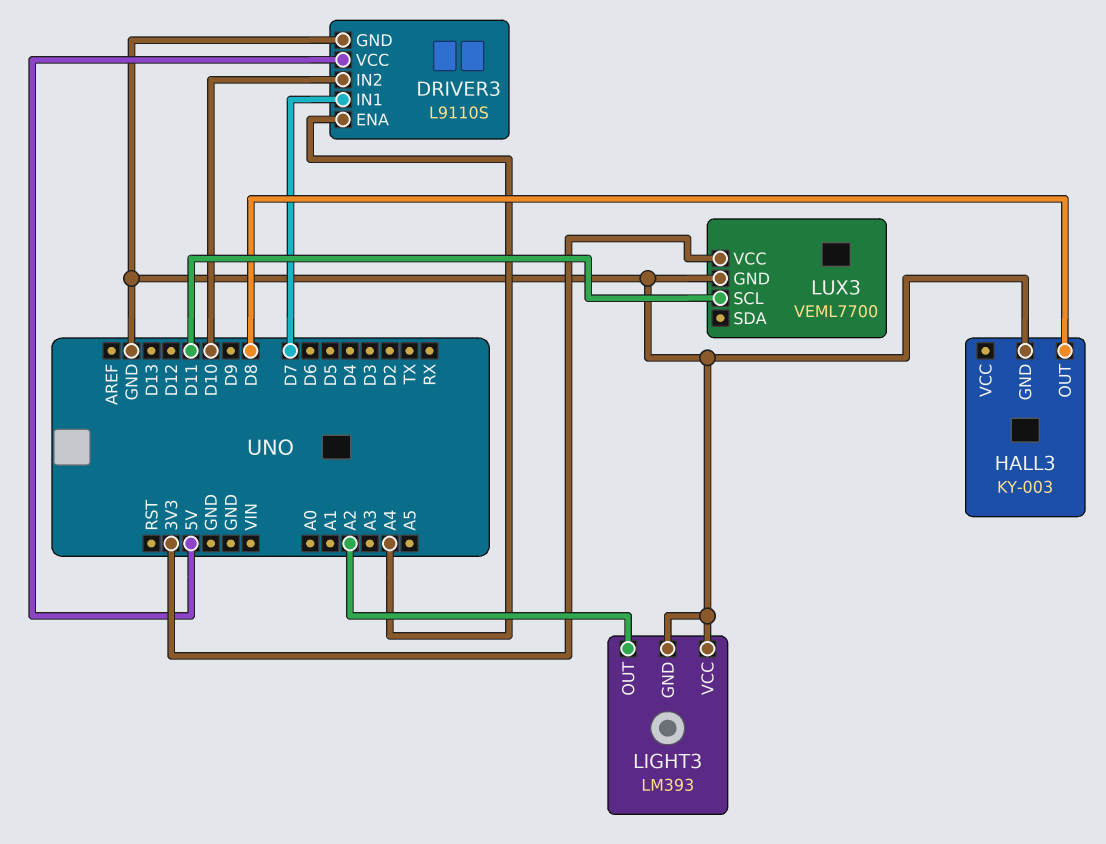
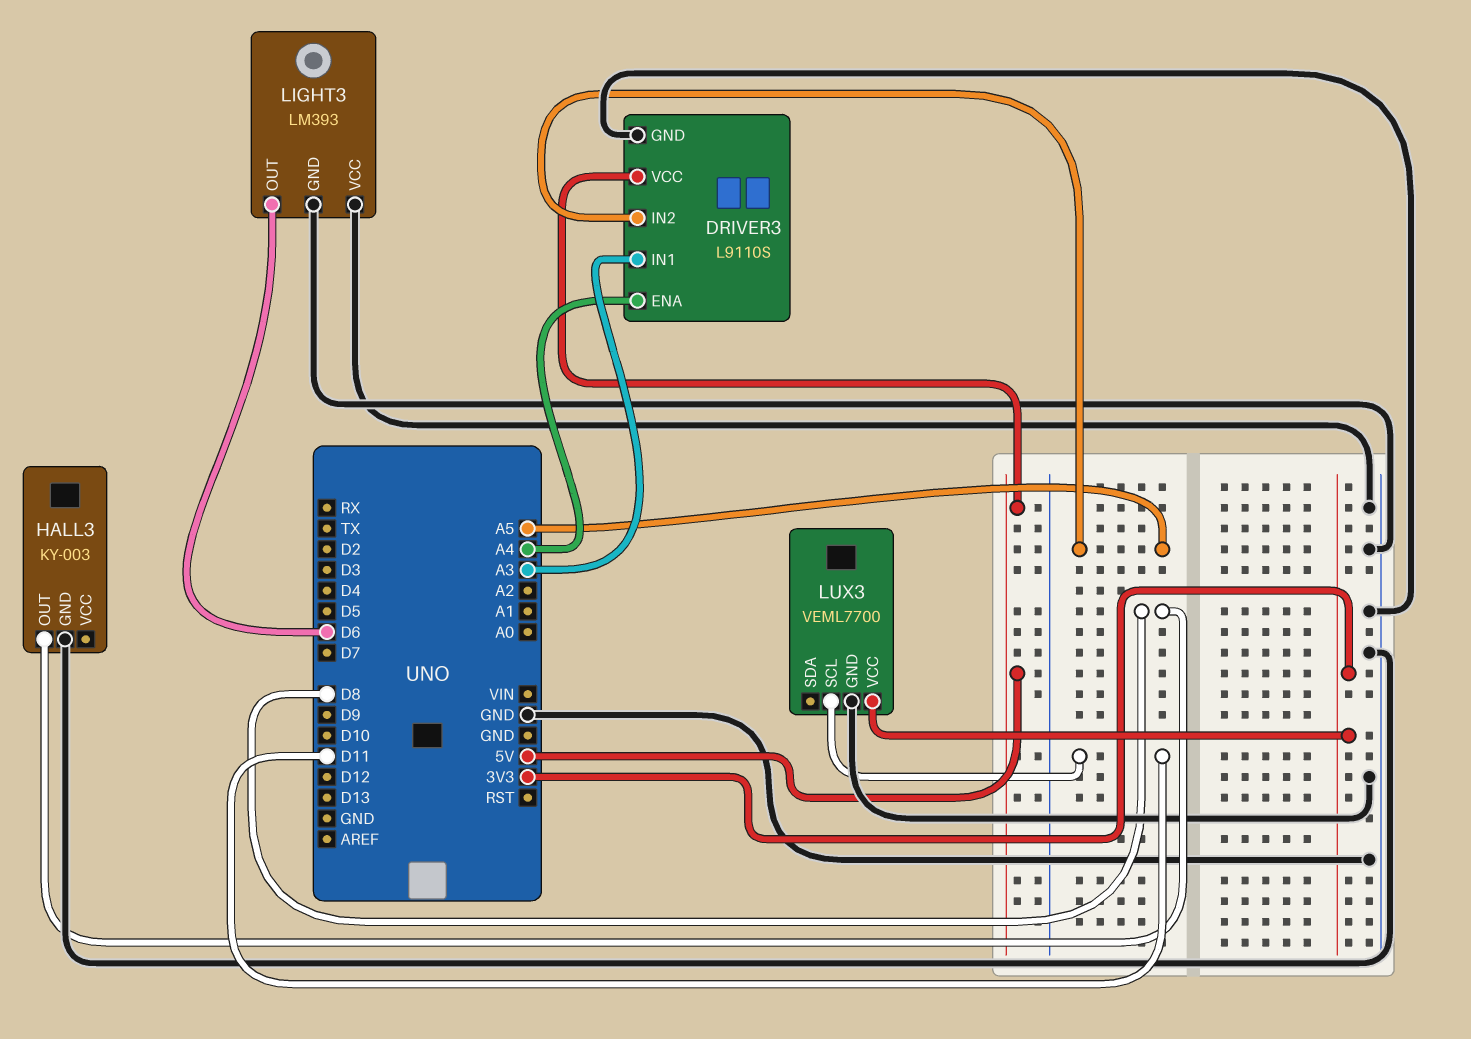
DRIVER3 pin IN1: D7 -> A3
DRIVER3 pin IN2: D10 -> A5
LIGHT3 pin OUT: A2 -> D6

